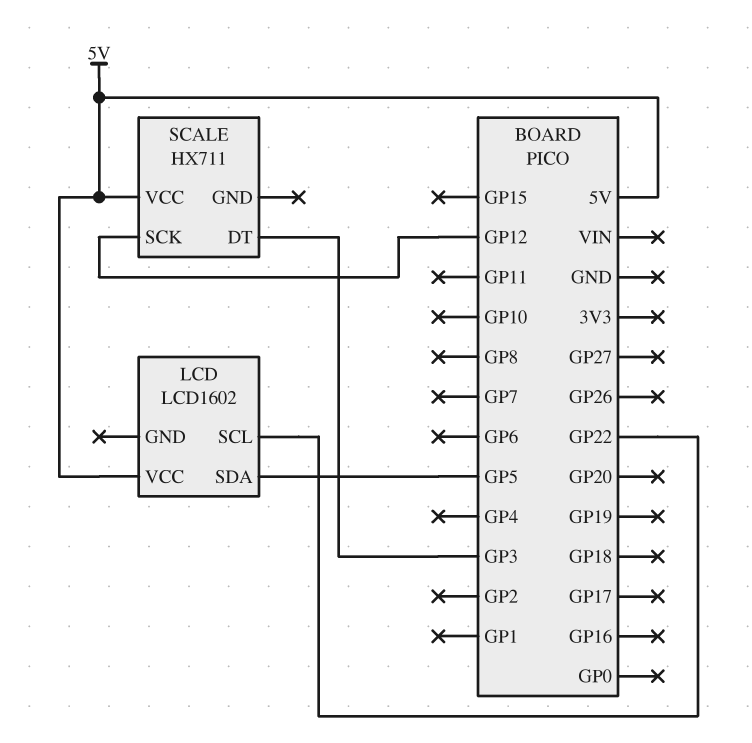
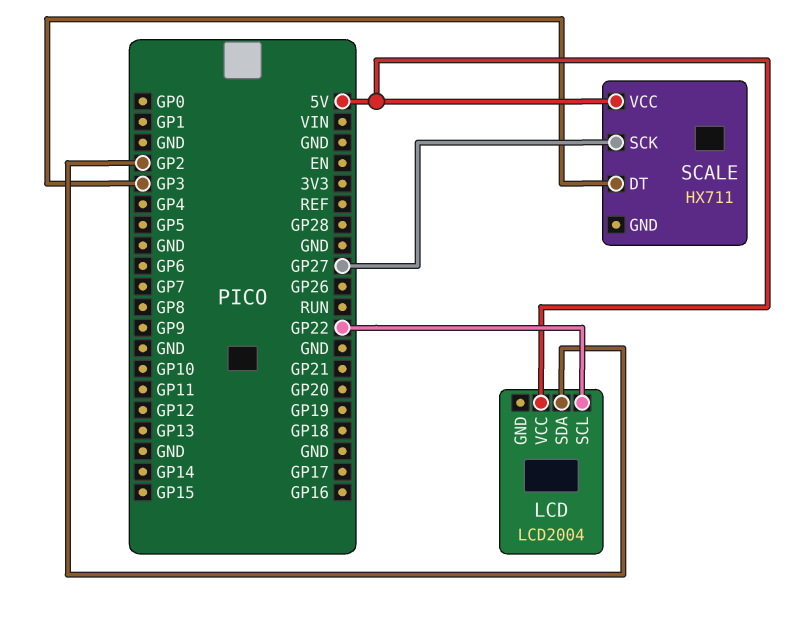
LCD: LCD1602 -> LCD2004
LCD pin SDA: GP5 -> GP2
SCALE pin SCK: GP12 -> GP27

